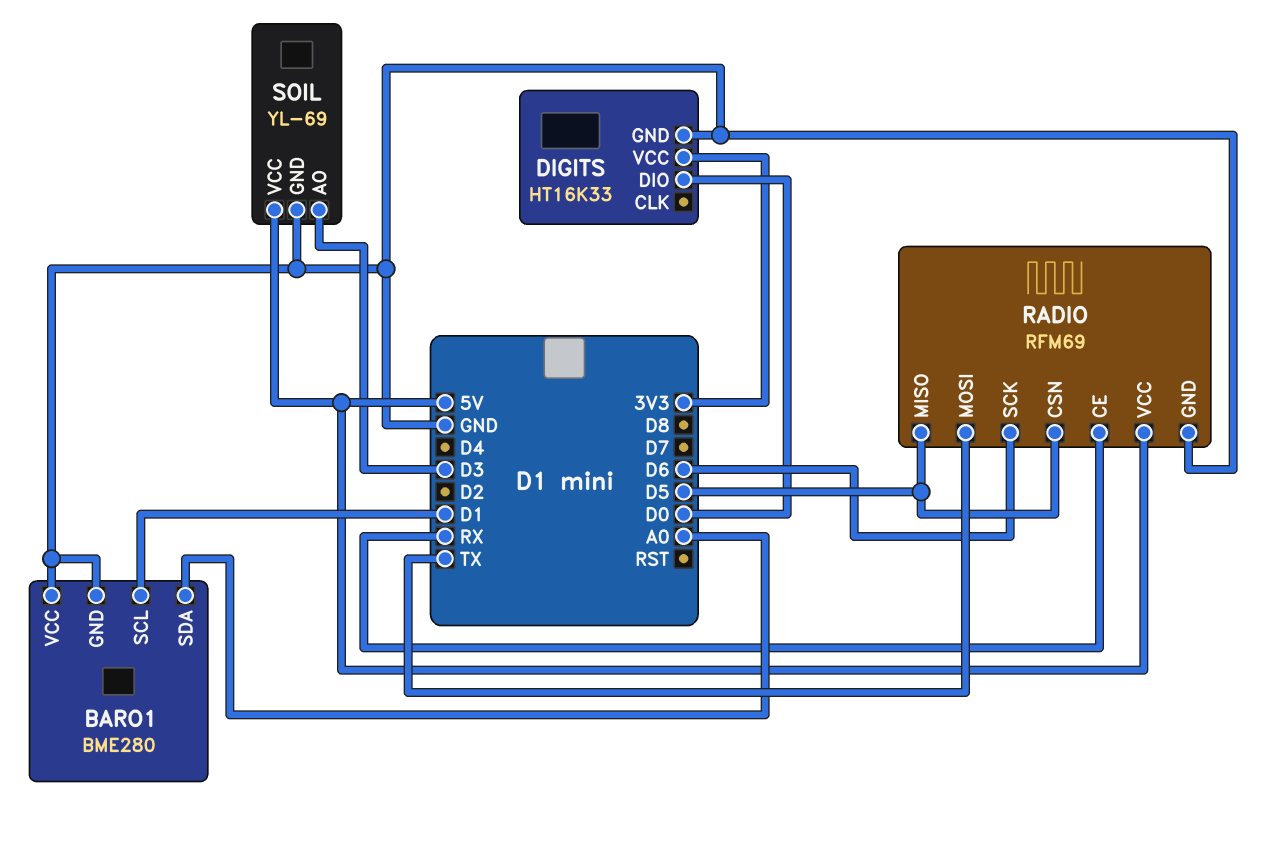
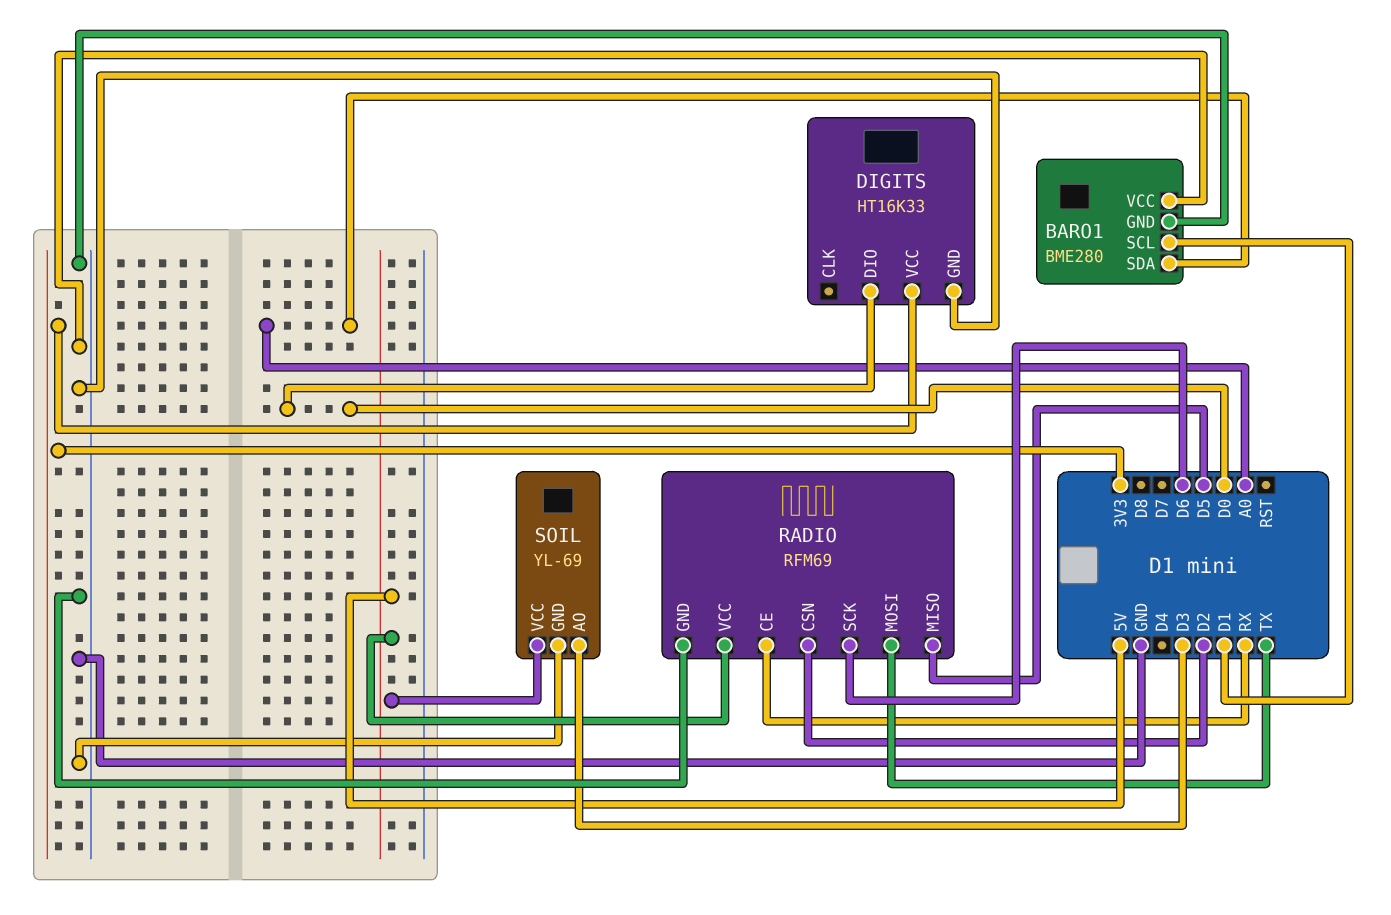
RADIO pin CSN: D5 -> D2

